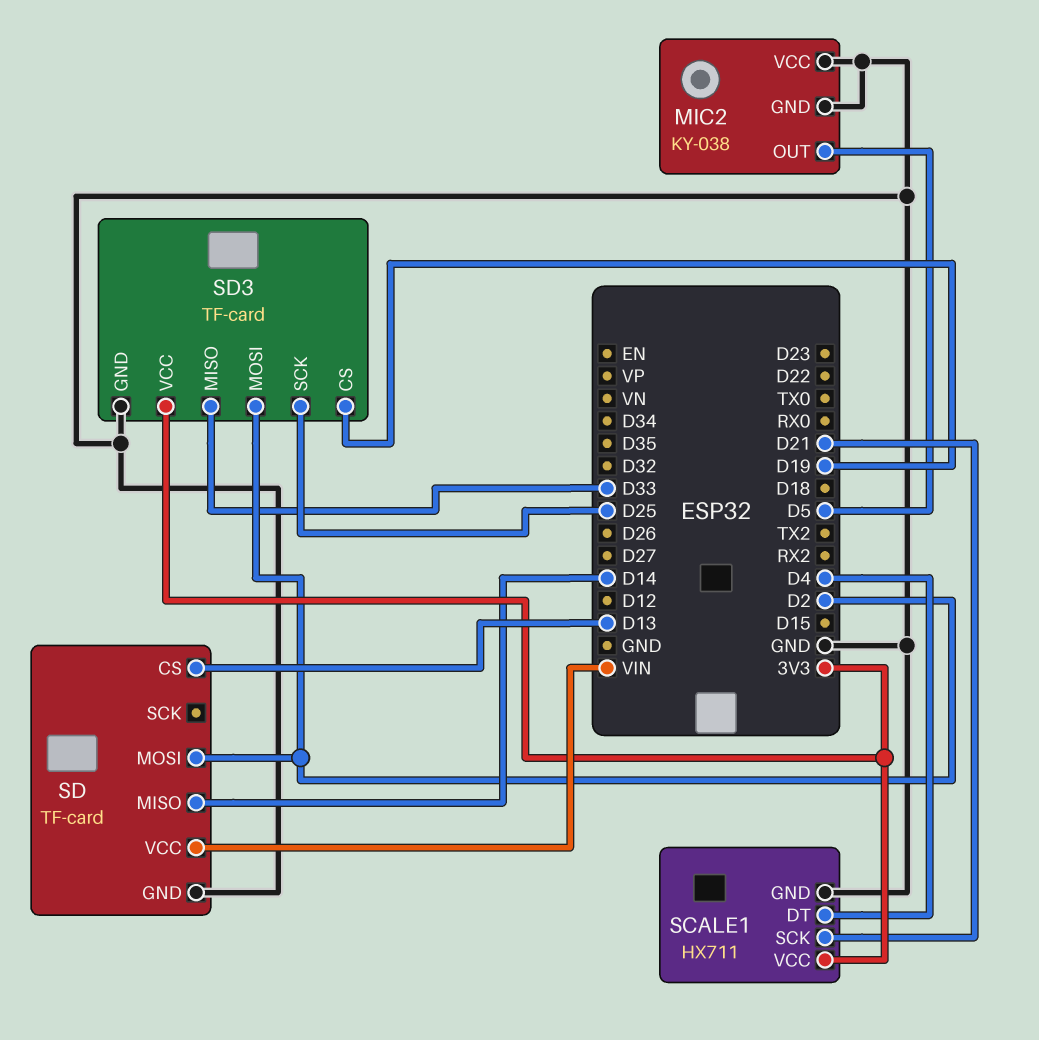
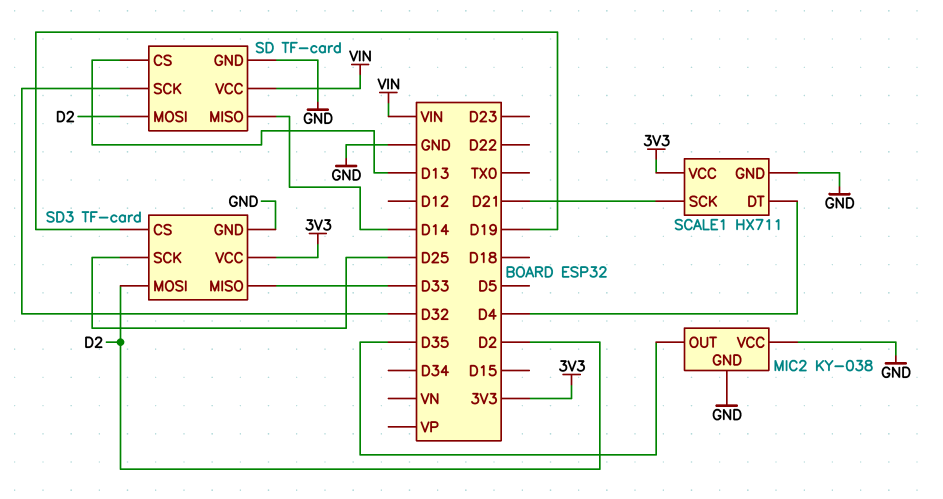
MIC2 pin OUT: D5 -> D35
SD pin SCK: none -> D32

